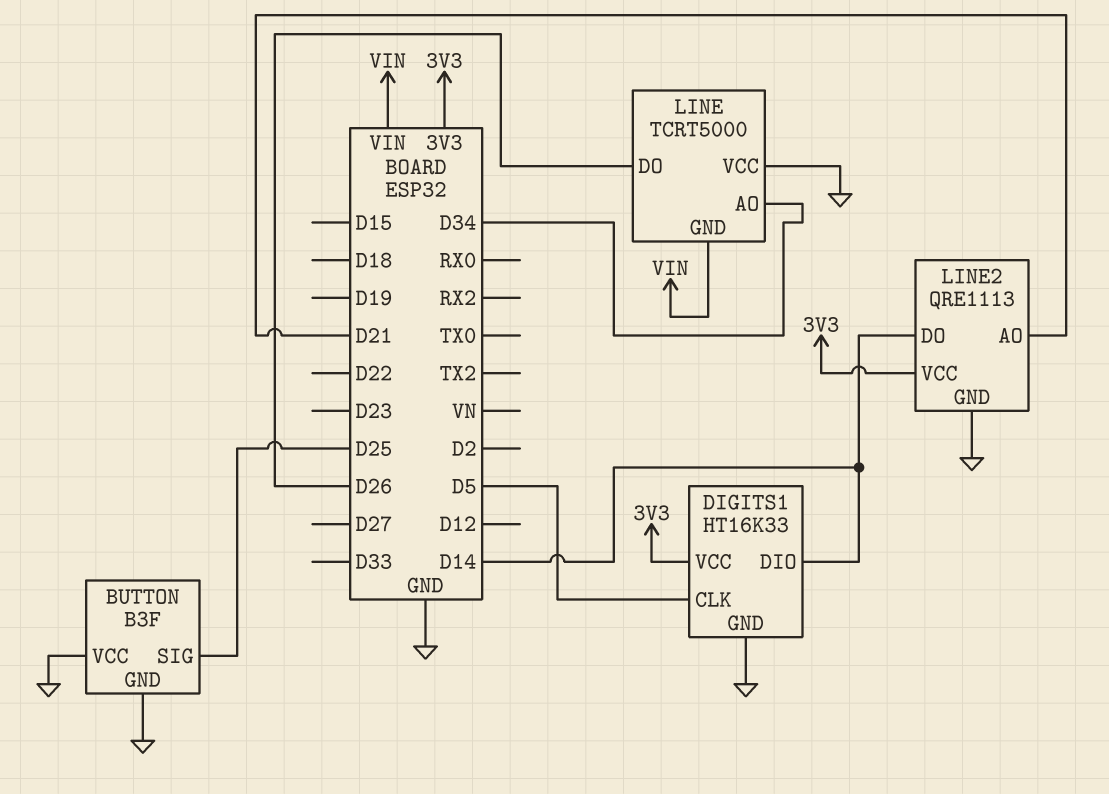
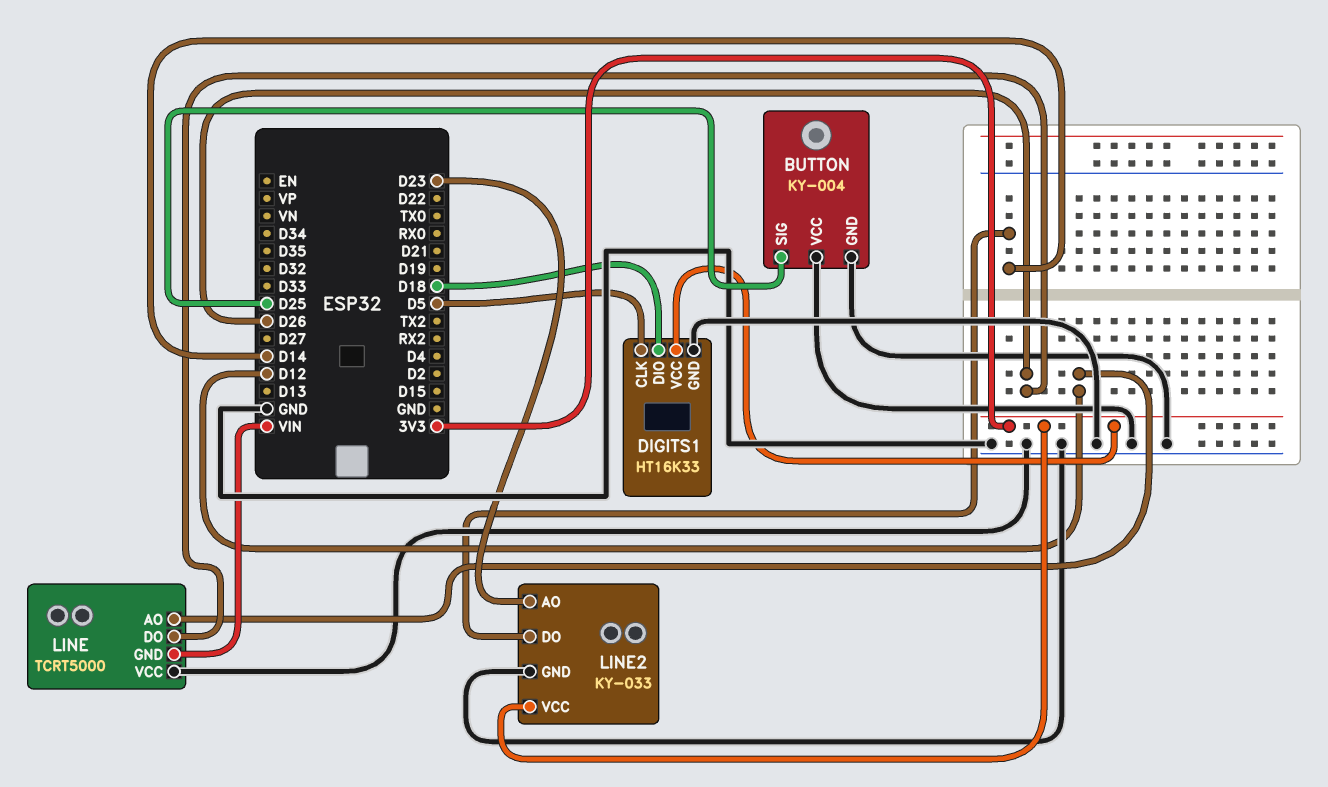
BUTTON: B3F -> KY-004
DIGITS1 pin DIO: D14 -> D18
LINE pin AO: D34 -> D12
LINE2: QRE1113 -> KY-033
LINE2 pin AO: D21 -> D23

